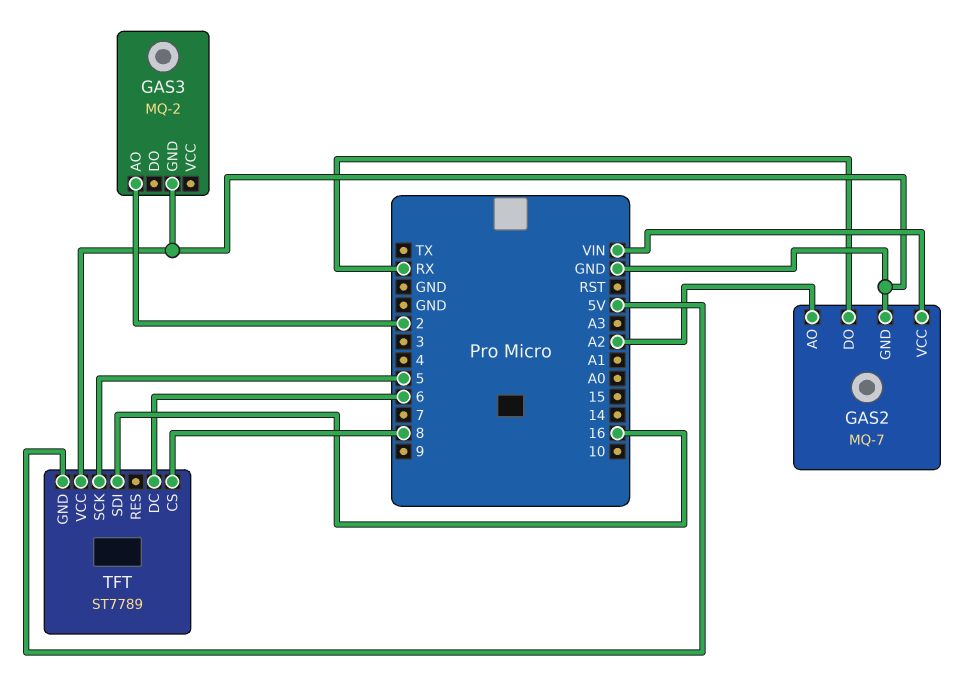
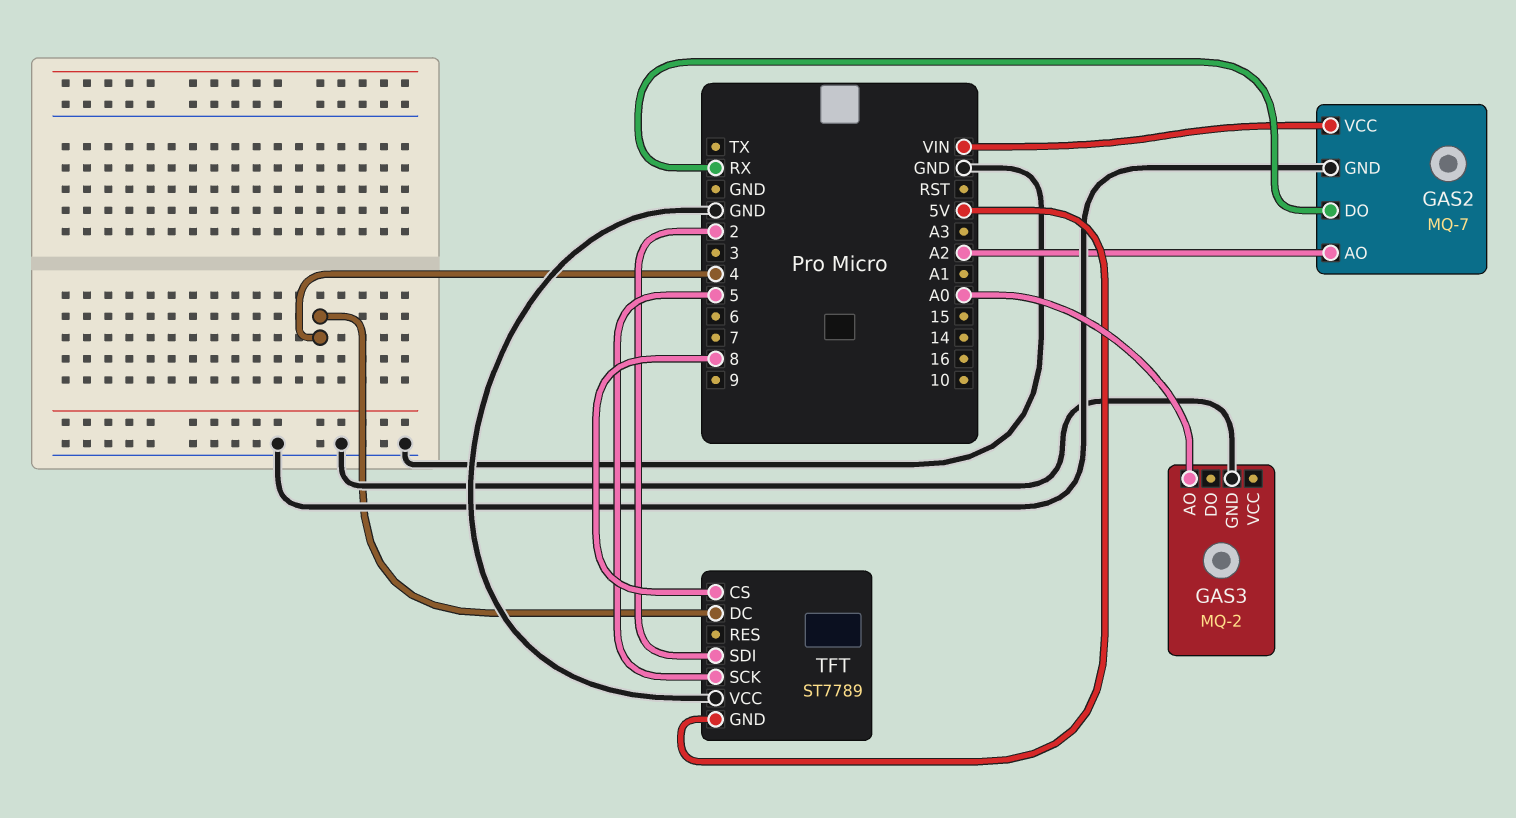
GAS3 pin AO: 2 -> A0
TFT pin DC: 6 -> 4
TFT pin SDI: 16 -> 2

